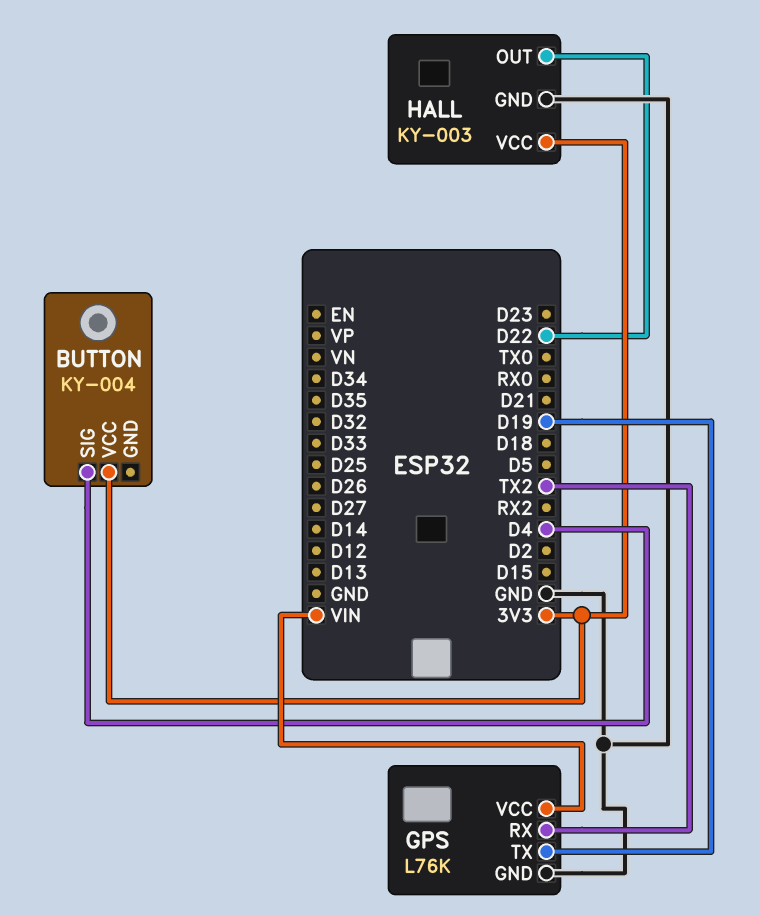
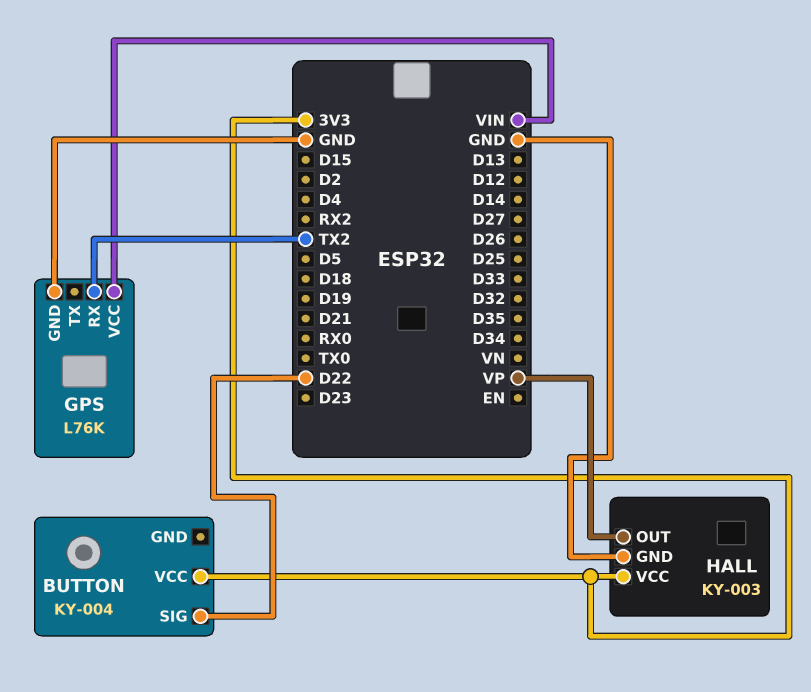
BUTTON pin SIG: D4 -> D22
GPS pin TX: D19 -> none
HALL pin OUT: D22 -> VP

